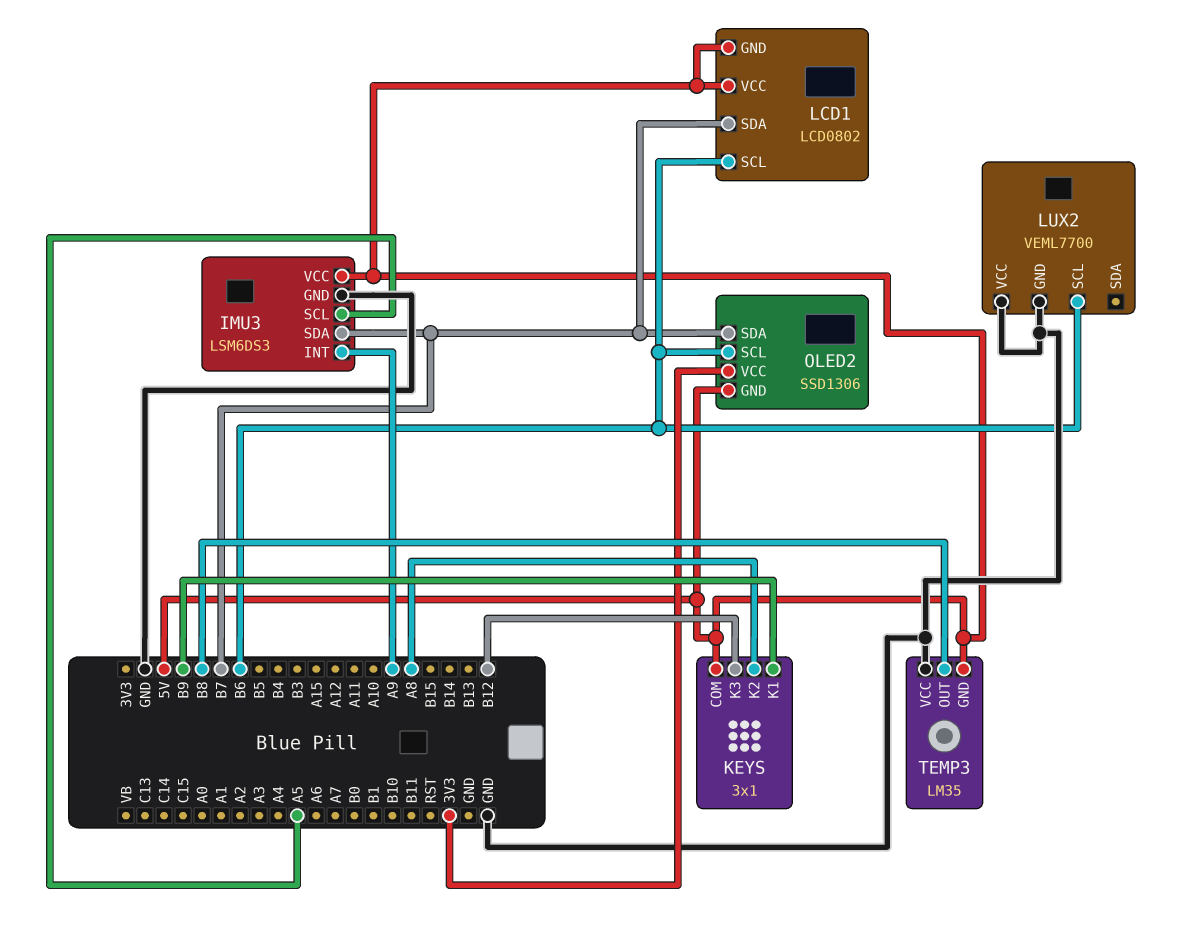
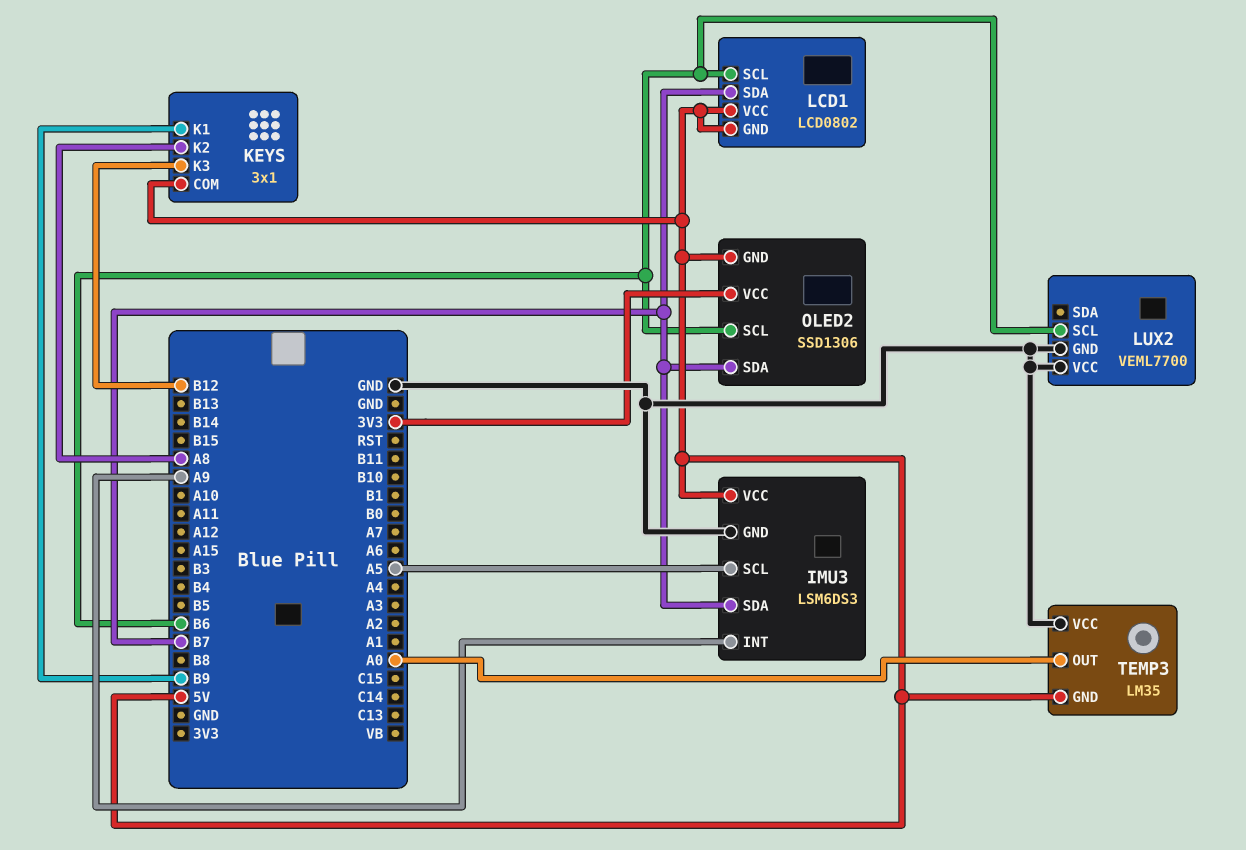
TEMP3 pin OUT: B8 -> A0

